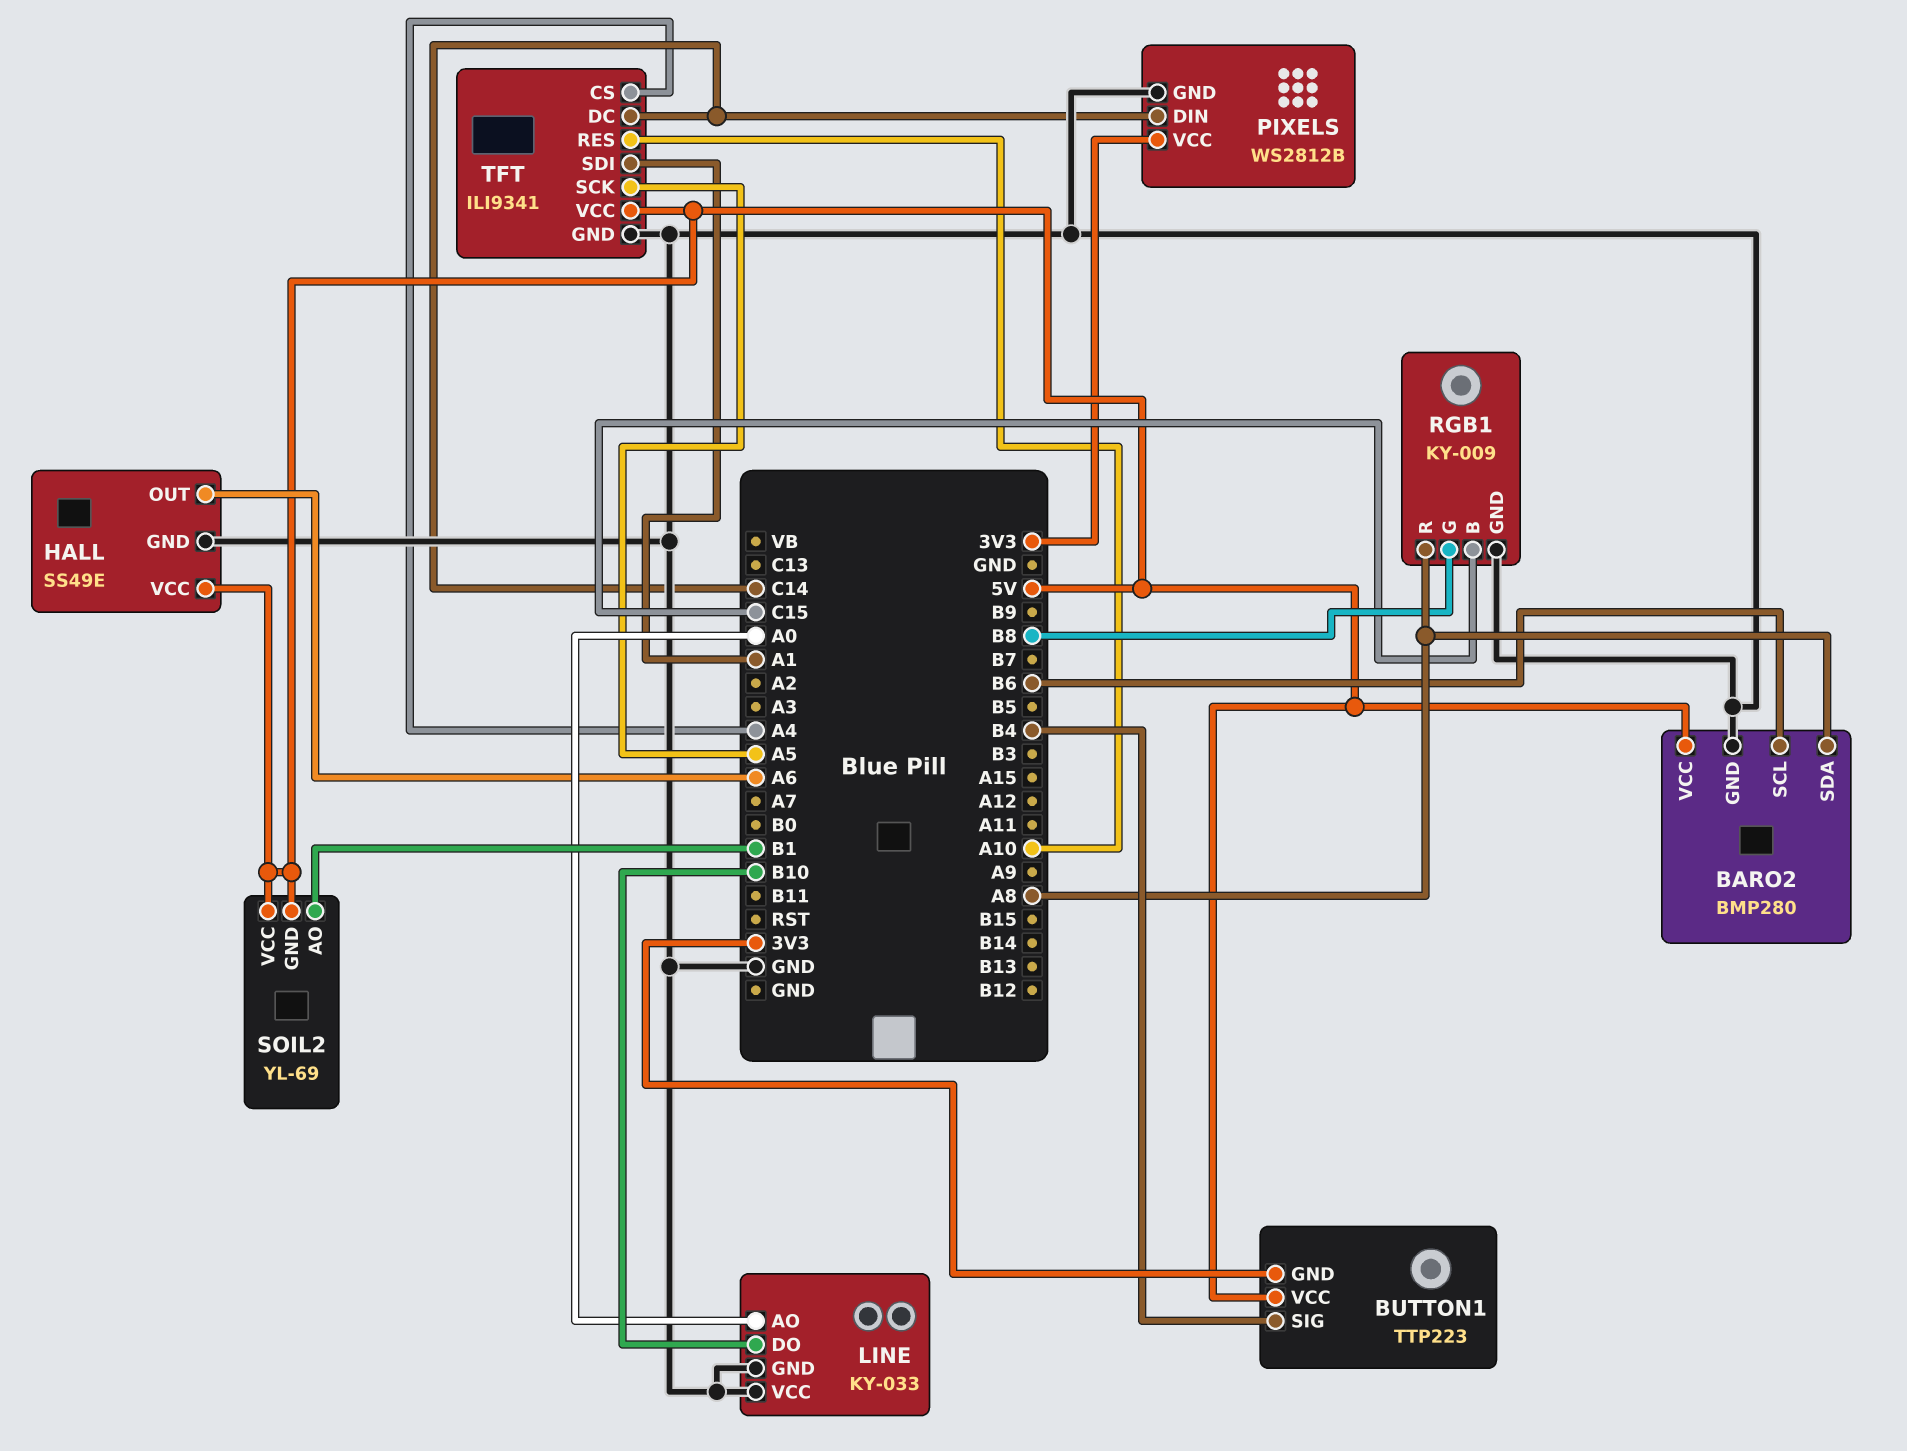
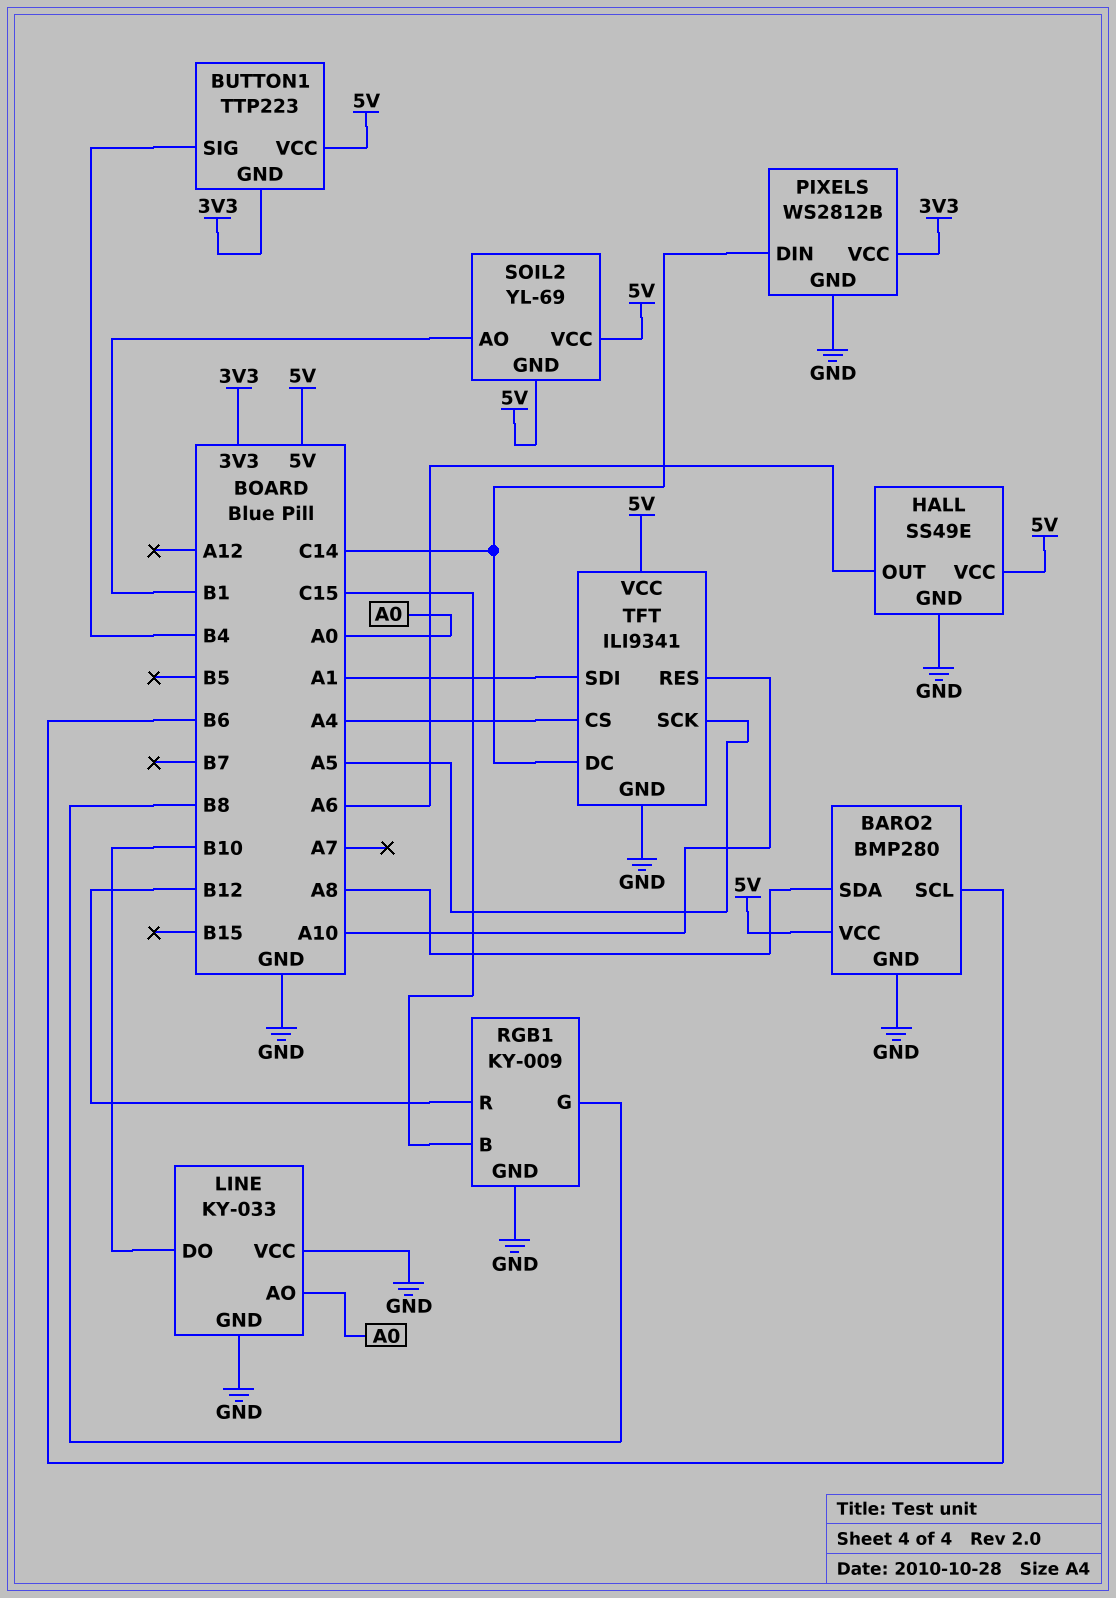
RGB1 pin R: A8 -> B12

